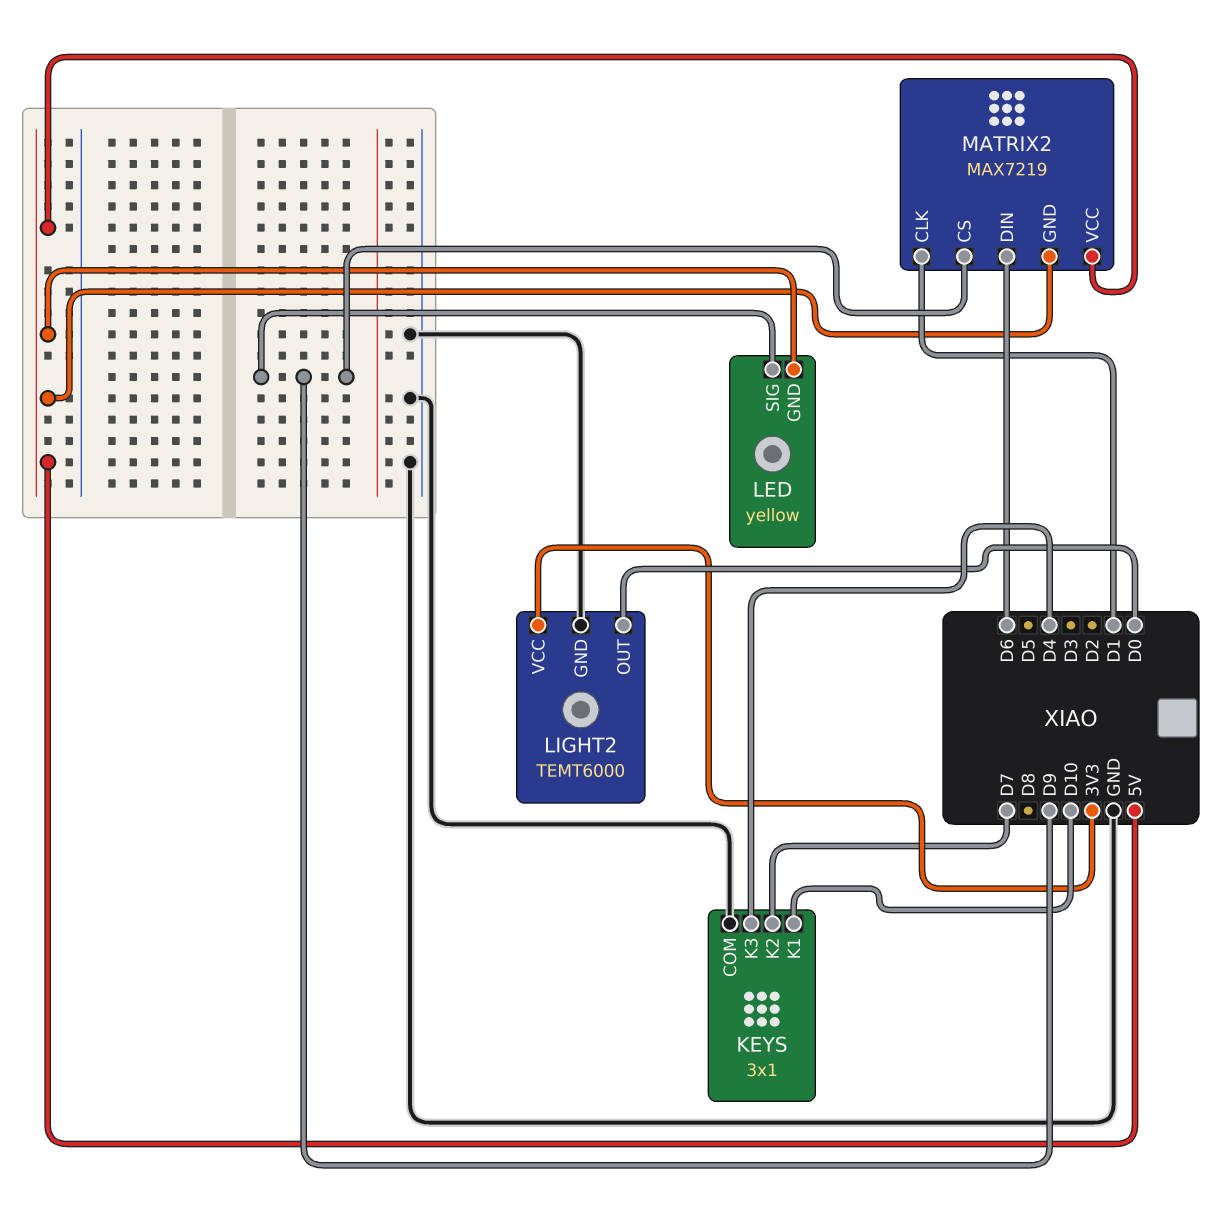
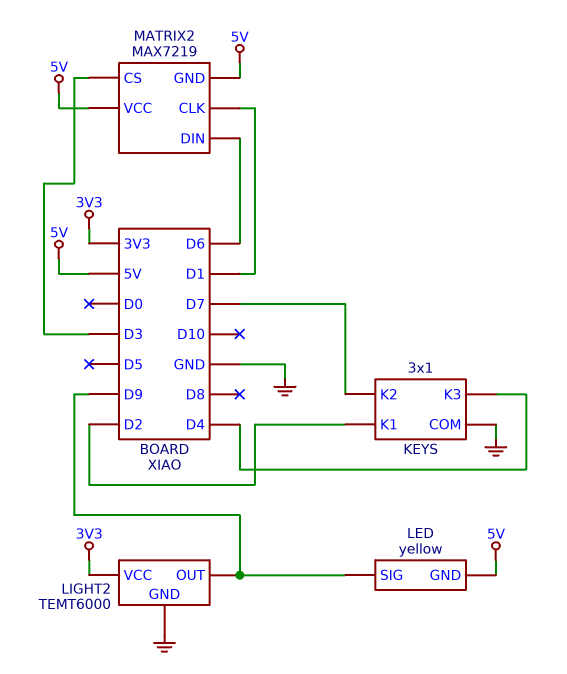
KEYS pin K1: D10 -> D2
LIGHT2 pin OUT: D0 -> D9
MATRIX2 pin CS: D9 -> D3

